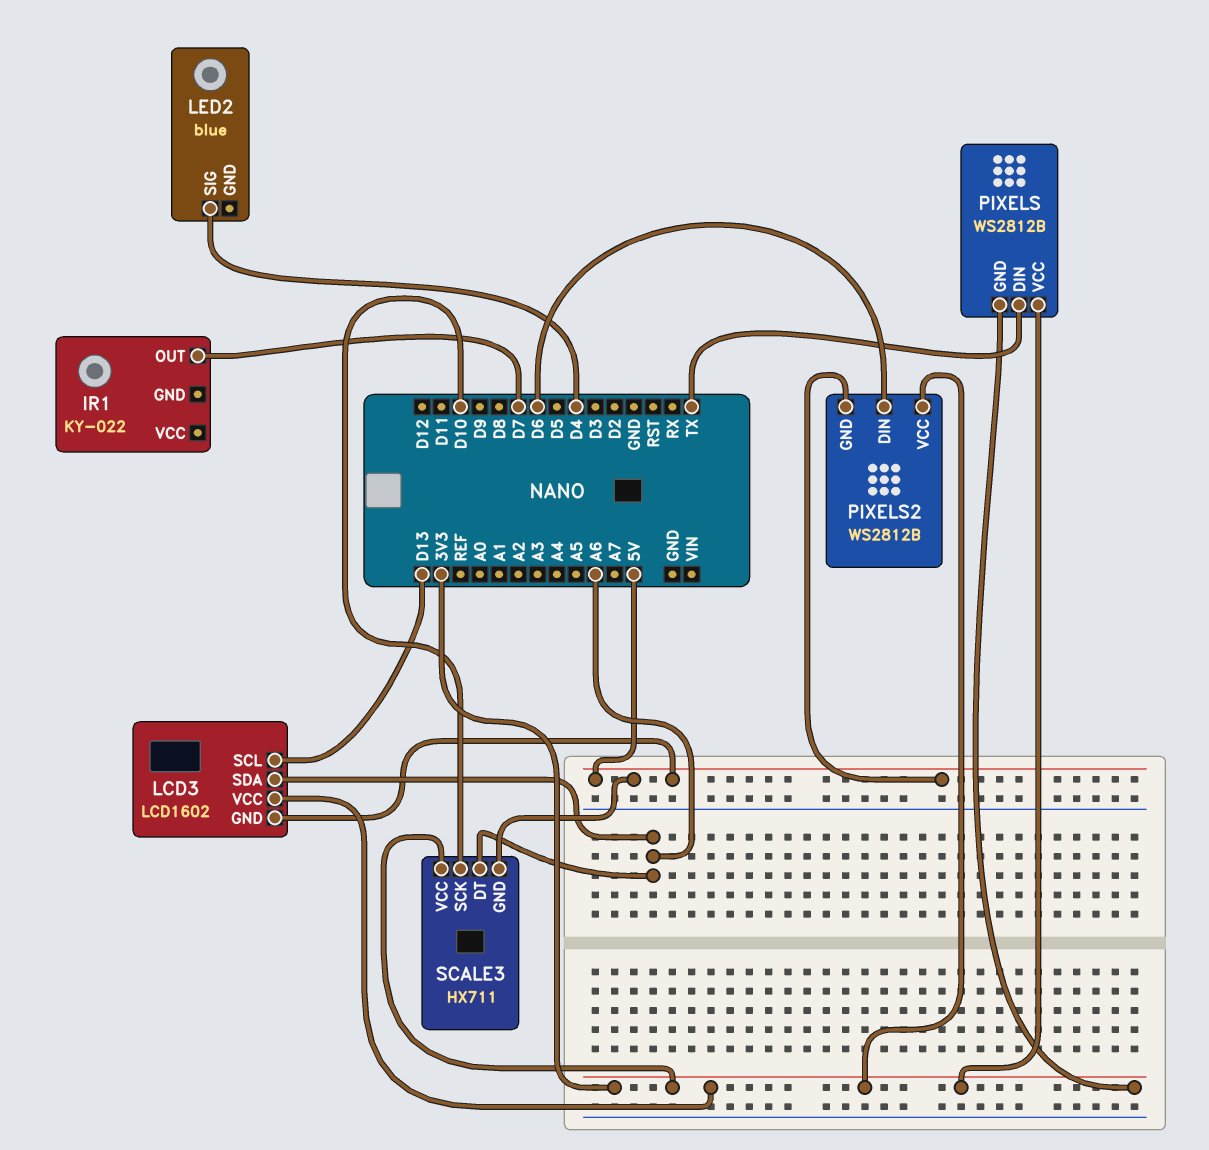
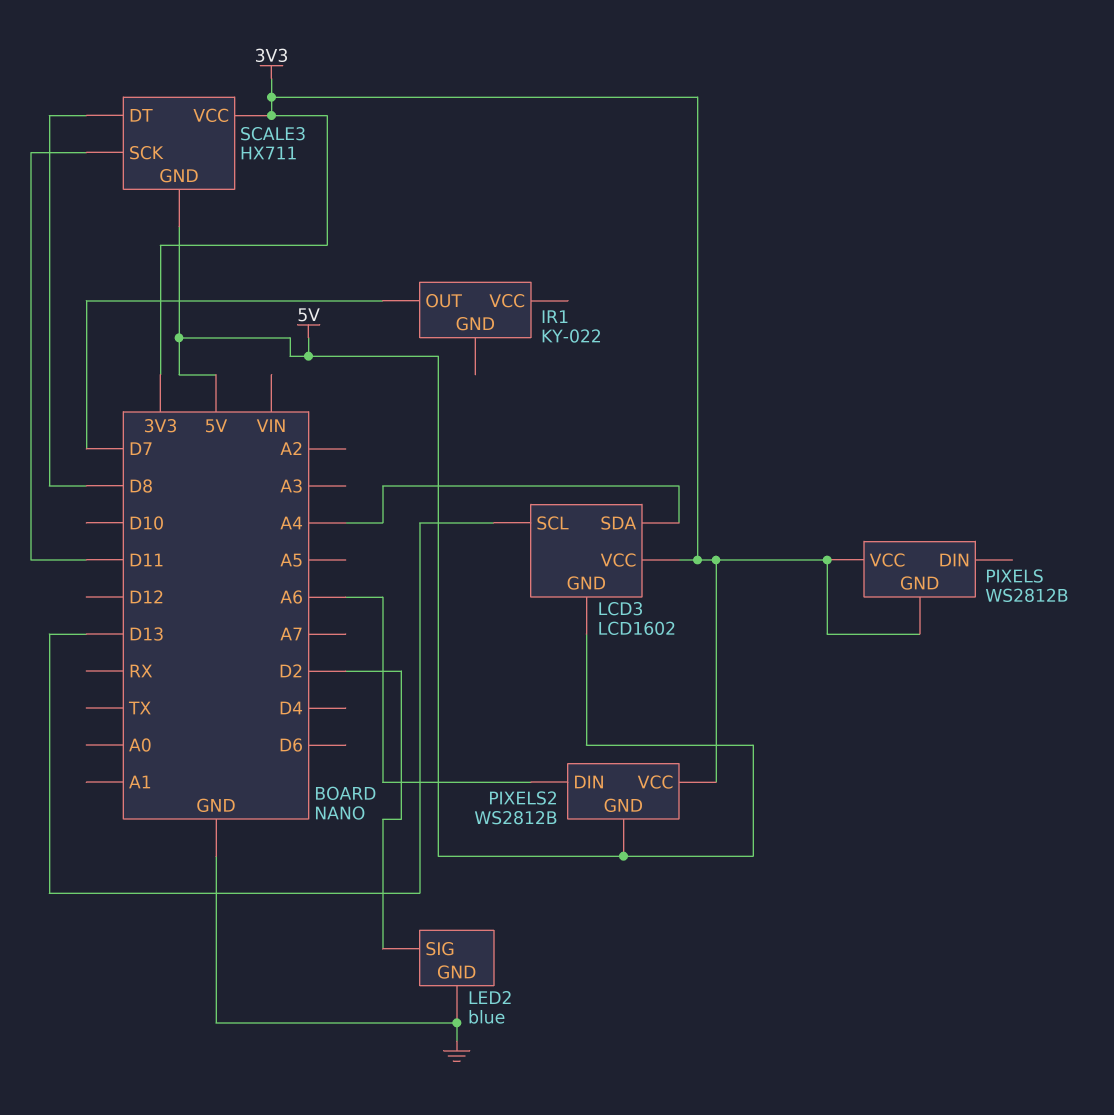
LCD3 pin SDA: A6 -> A4
LED2 pin GND: none -> GND
LED2 pin SIG: D4 -> D2
PIXELS pin DIN: TX -> none
PIXELS2 pin DIN: D6 -> A6
SCALE3 pin DT: A6 -> D8
SCALE3 pin SCK: D10 -> D11

